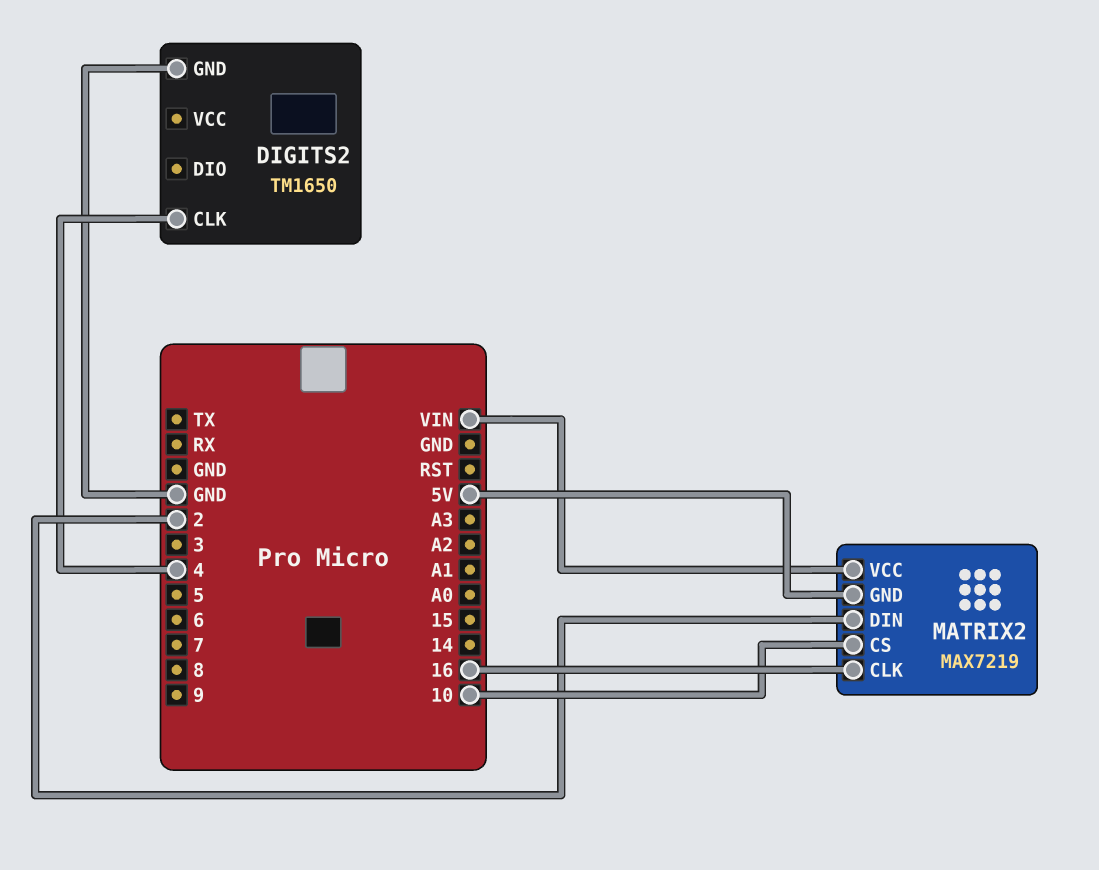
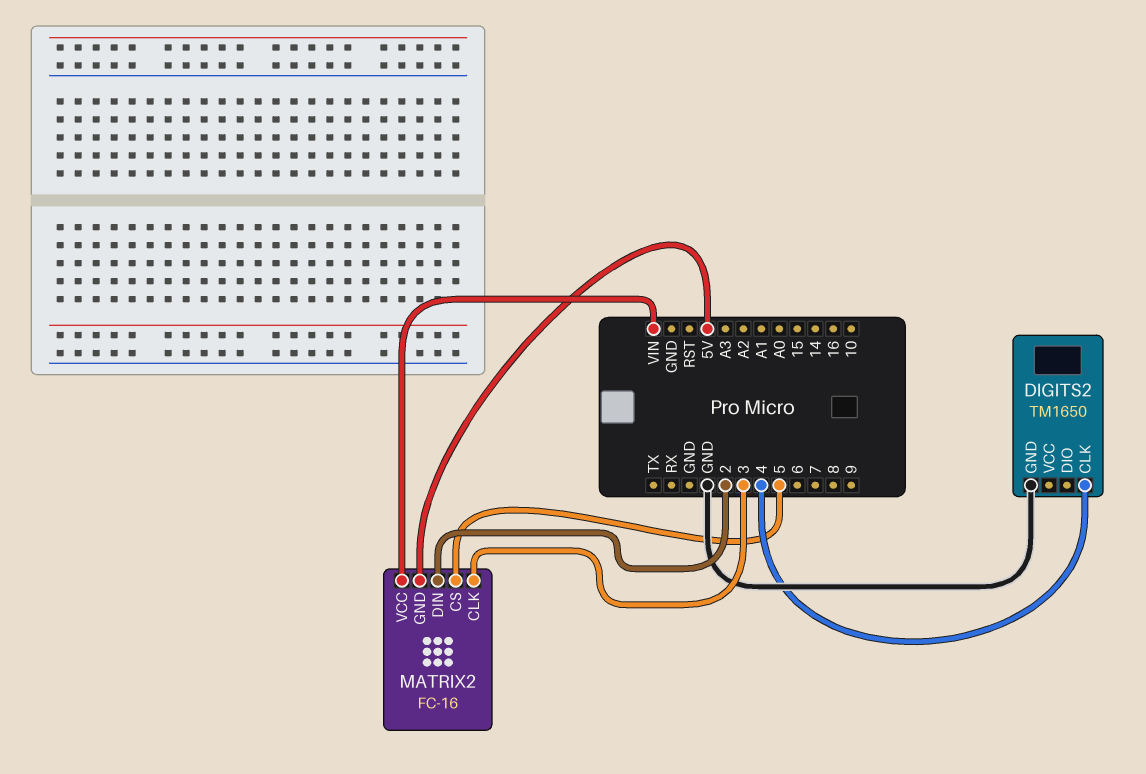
MATRIX2: MAX7219 -> FC-16
MATRIX2 pin CLK: 16 -> 3
MATRIX2 pin CS: 10 -> 5

